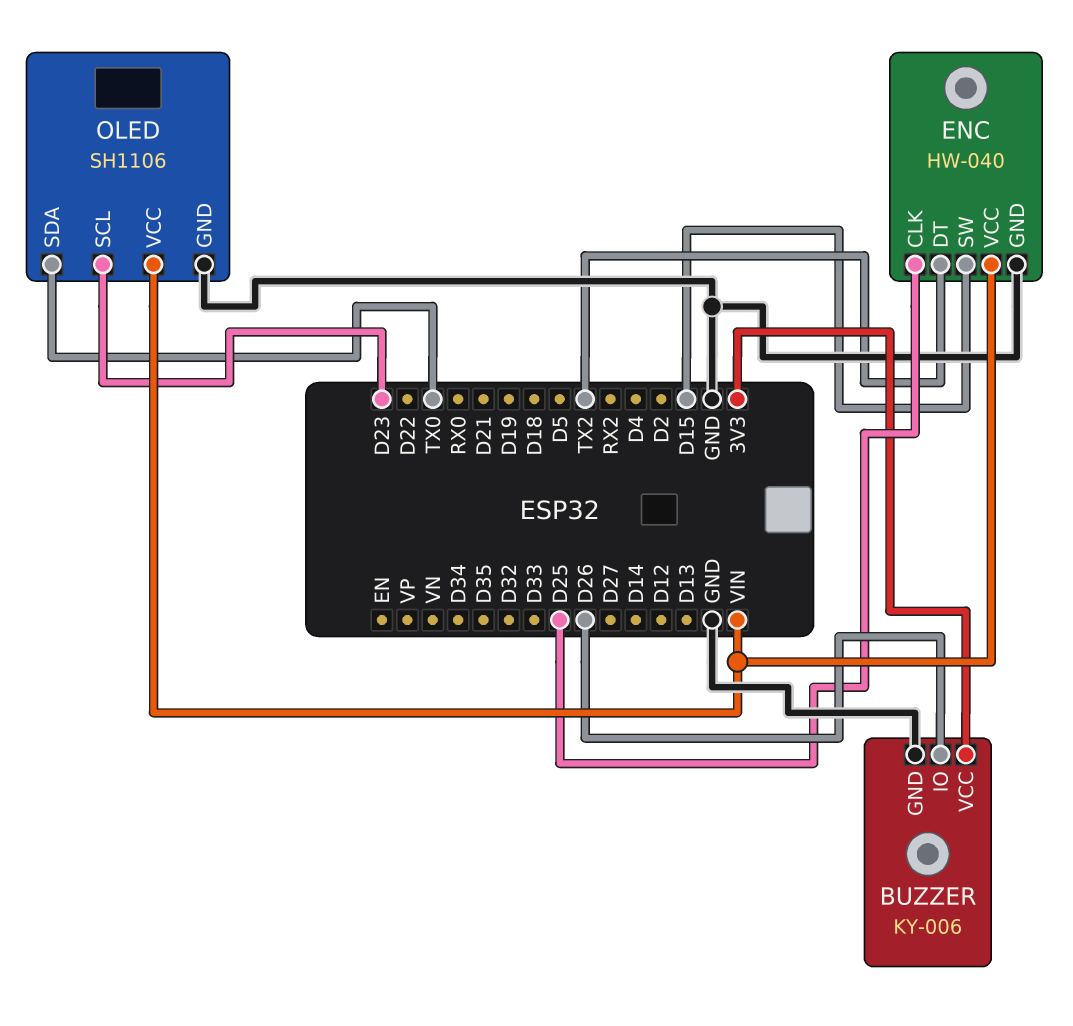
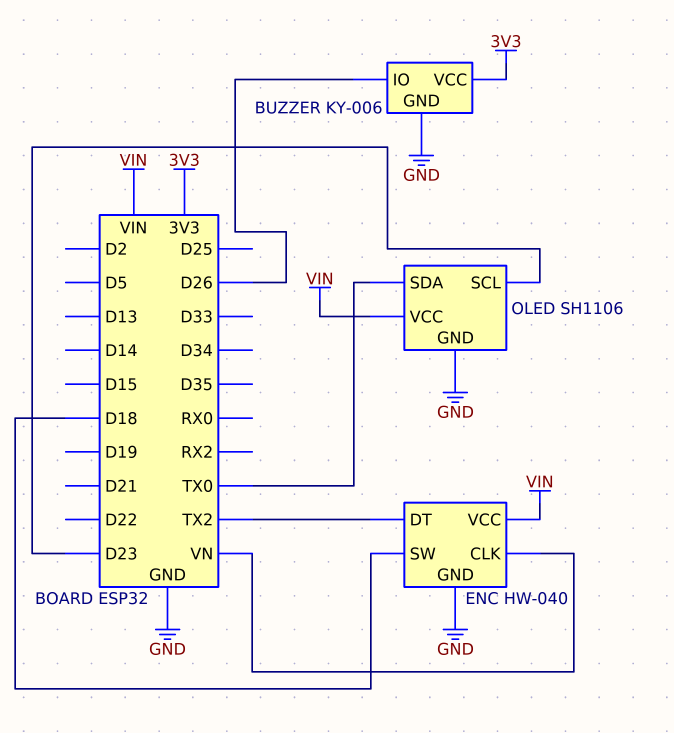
ENC pin CLK: D25 -> VN
ENC pin SW: D15 -> D18

